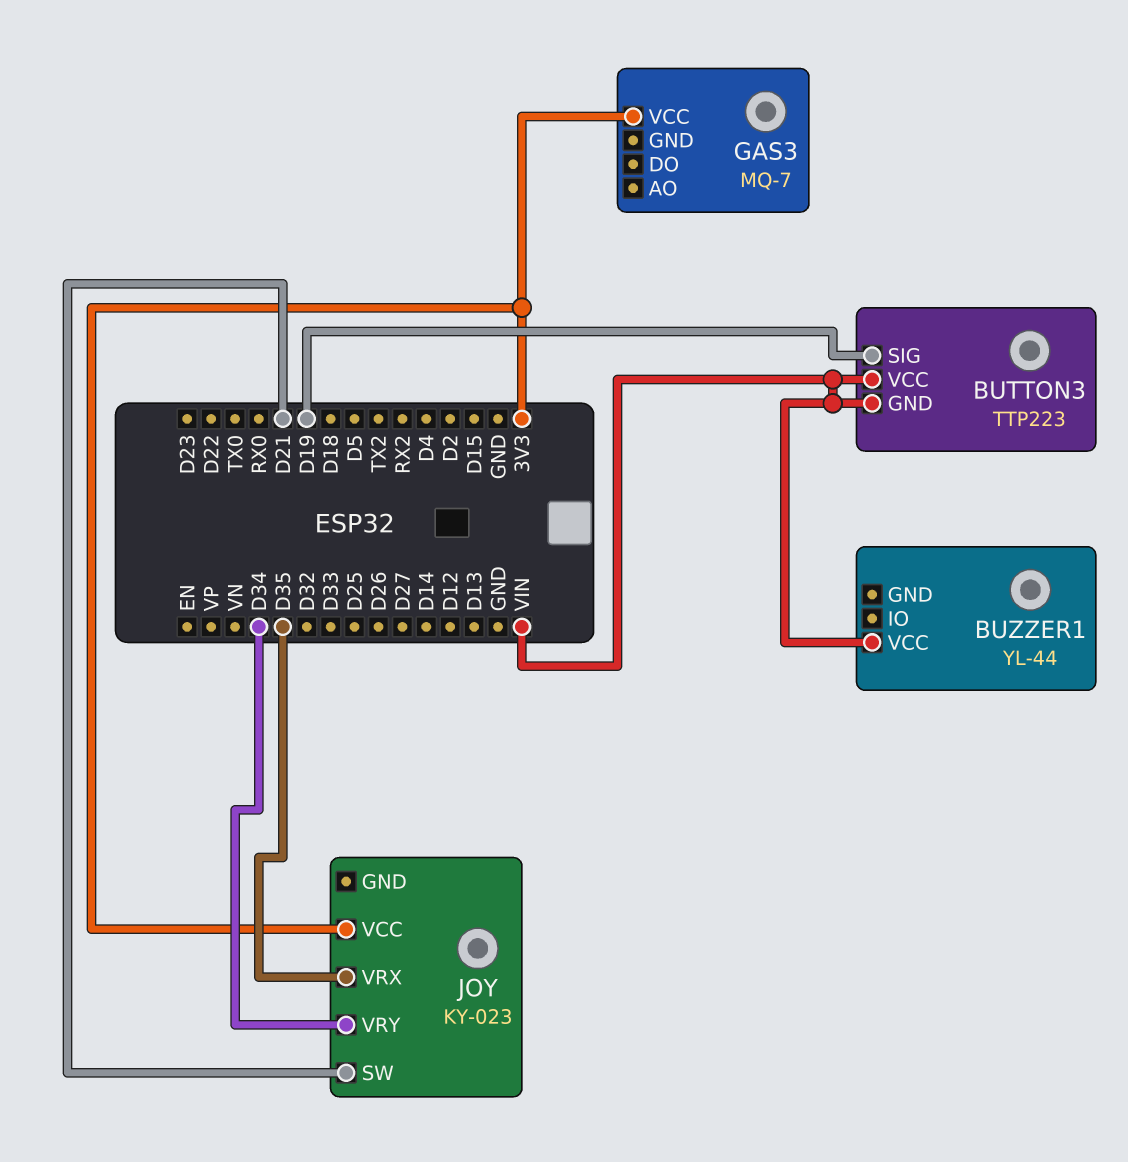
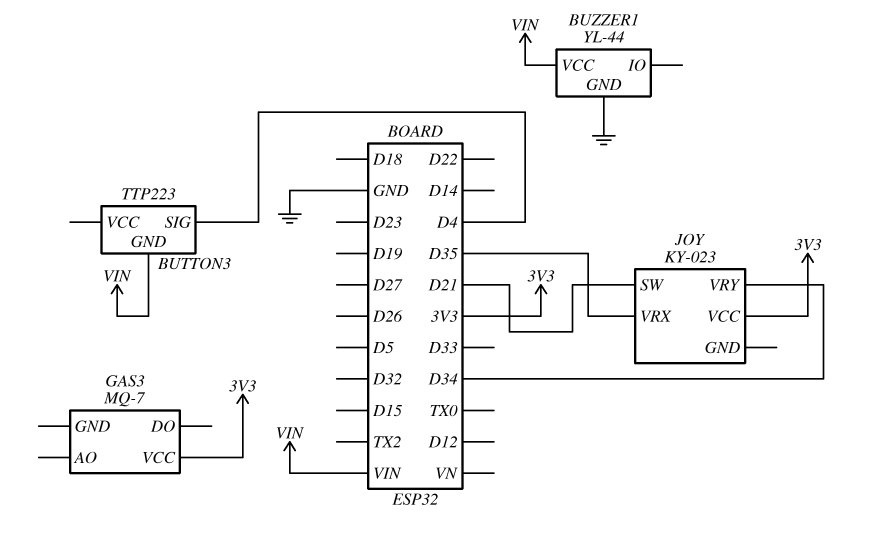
BUTTON3 pin SIG: D19 -> D4
BUTTON3 pin VCC: VIN -> none
BUZZER1 pin GND: none -> GND

